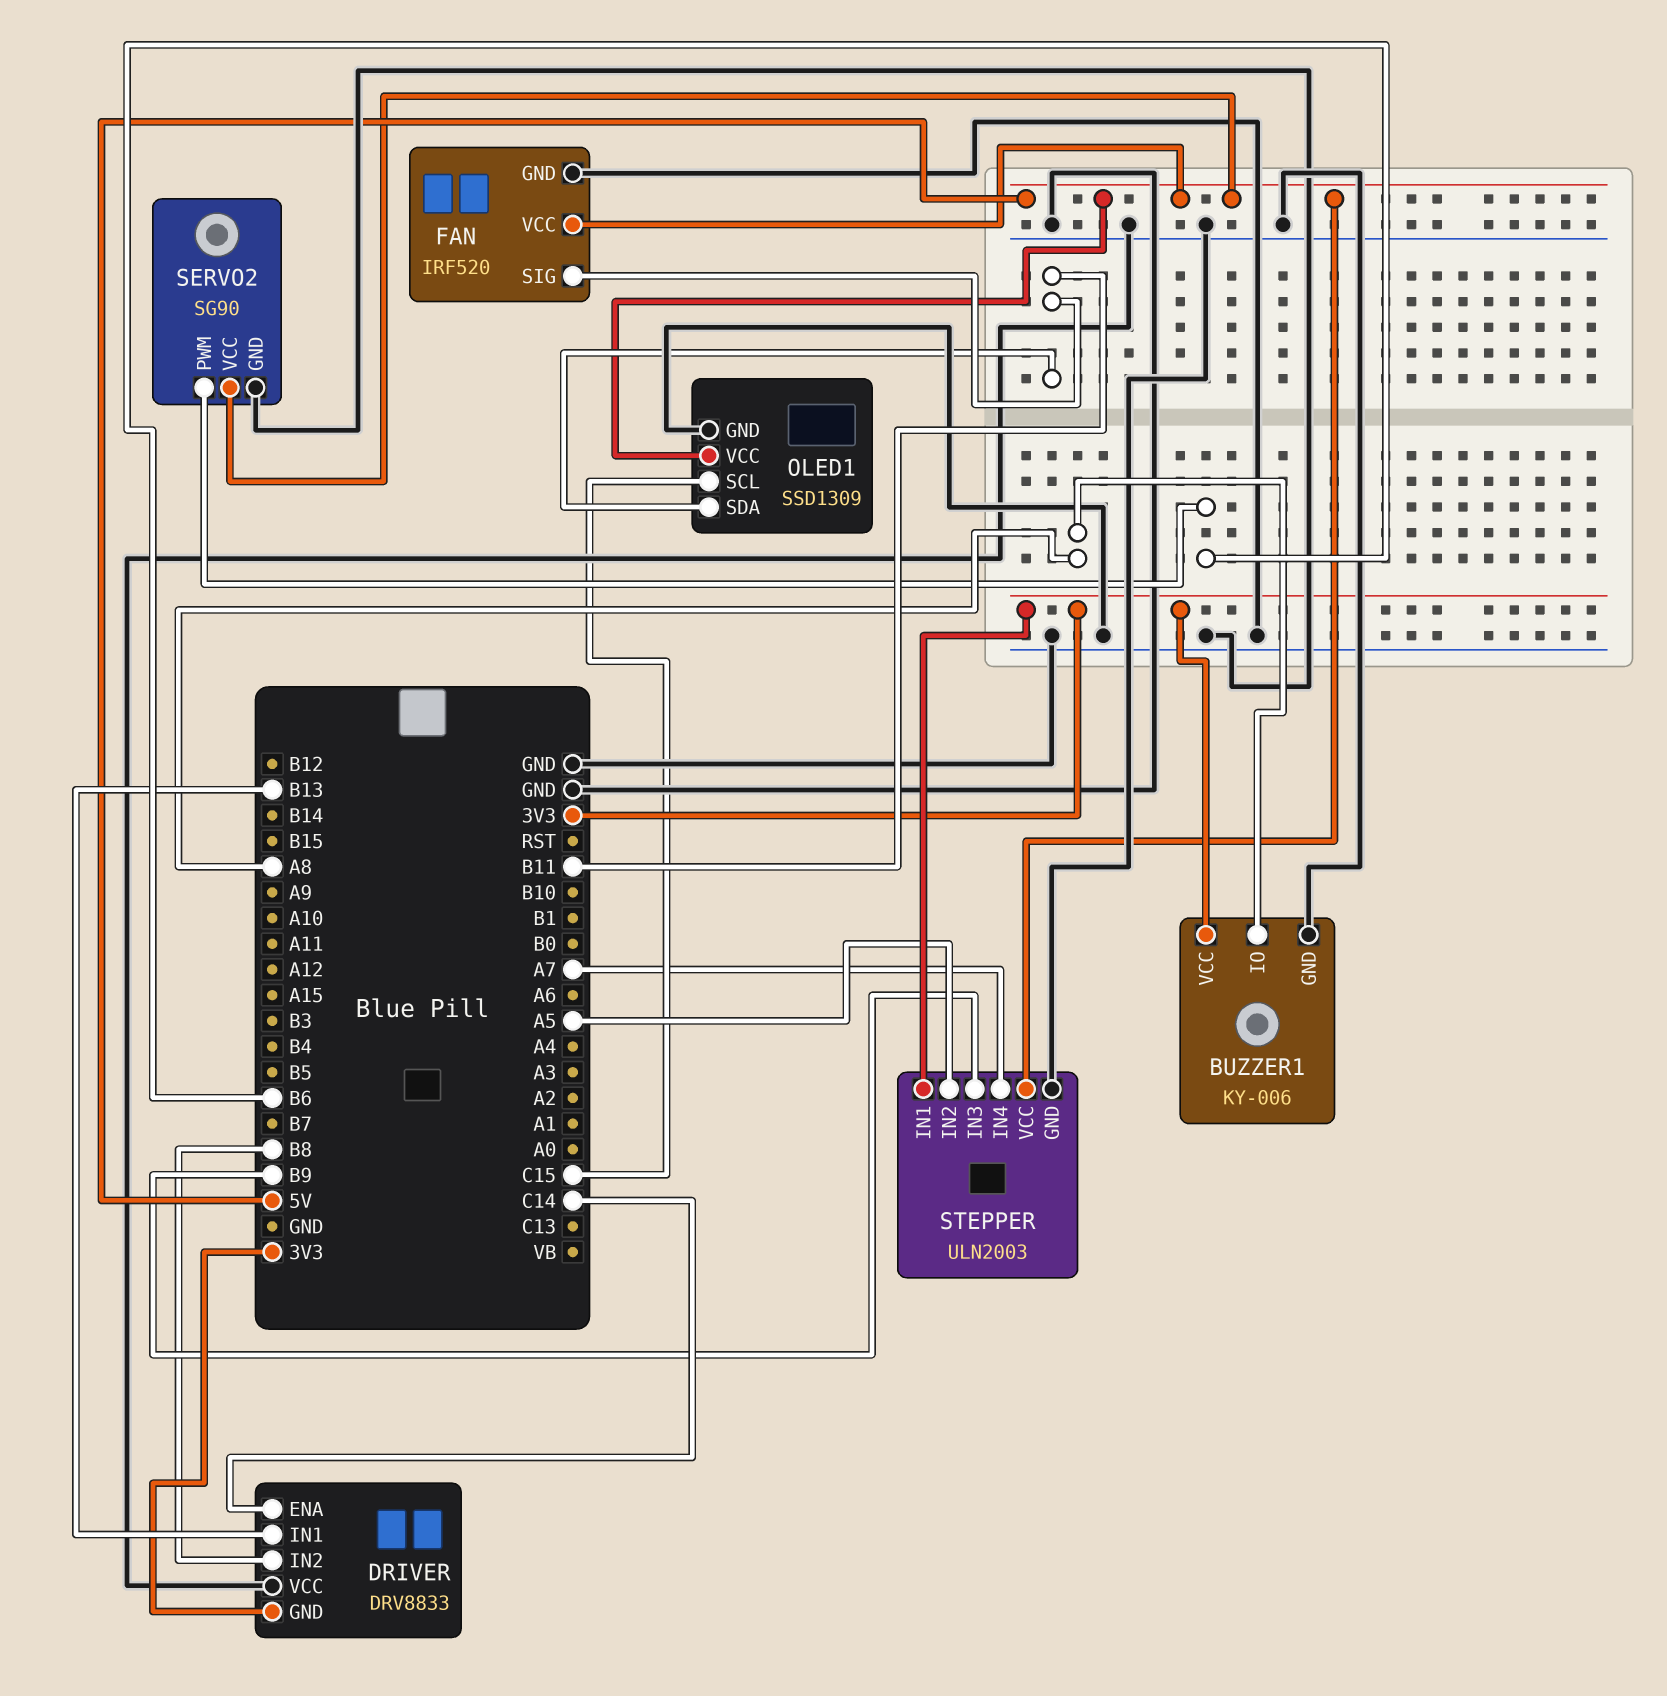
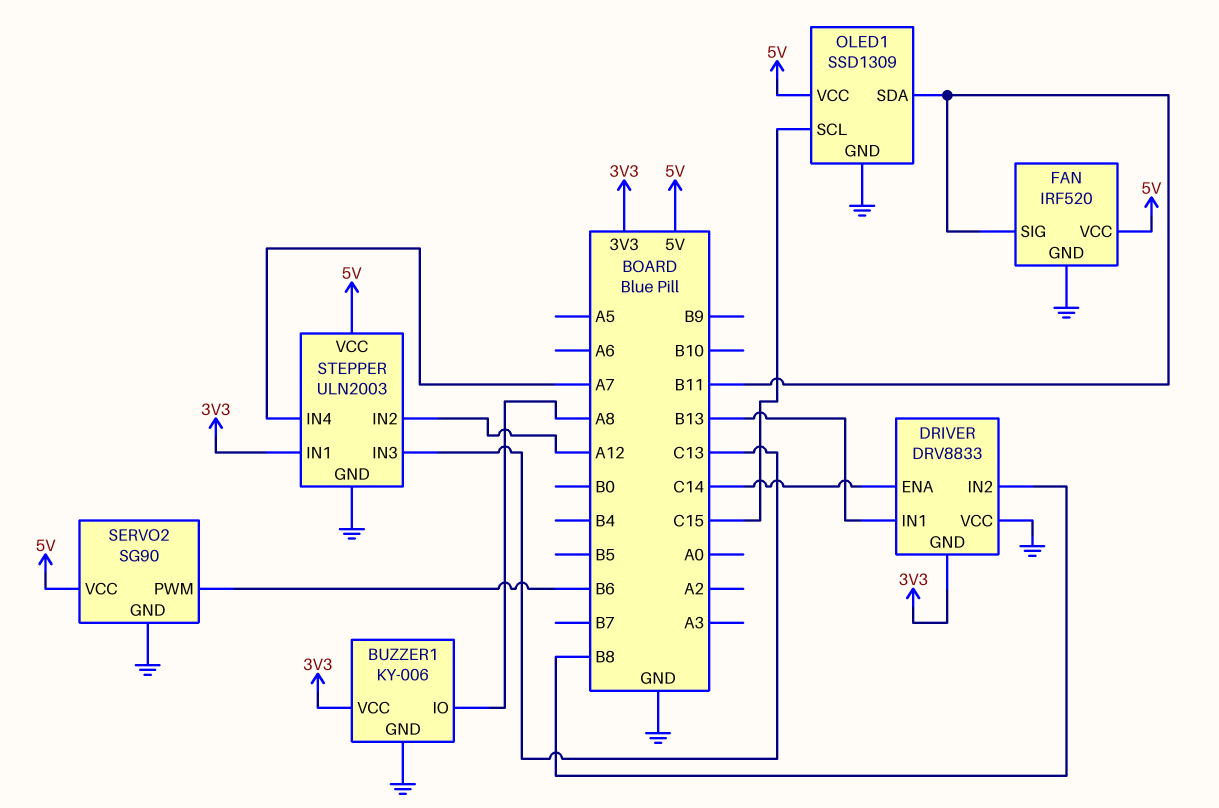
STEPPER pin IN2: A5 -> A12
STEPPER pin IN3: B9 -> C13

